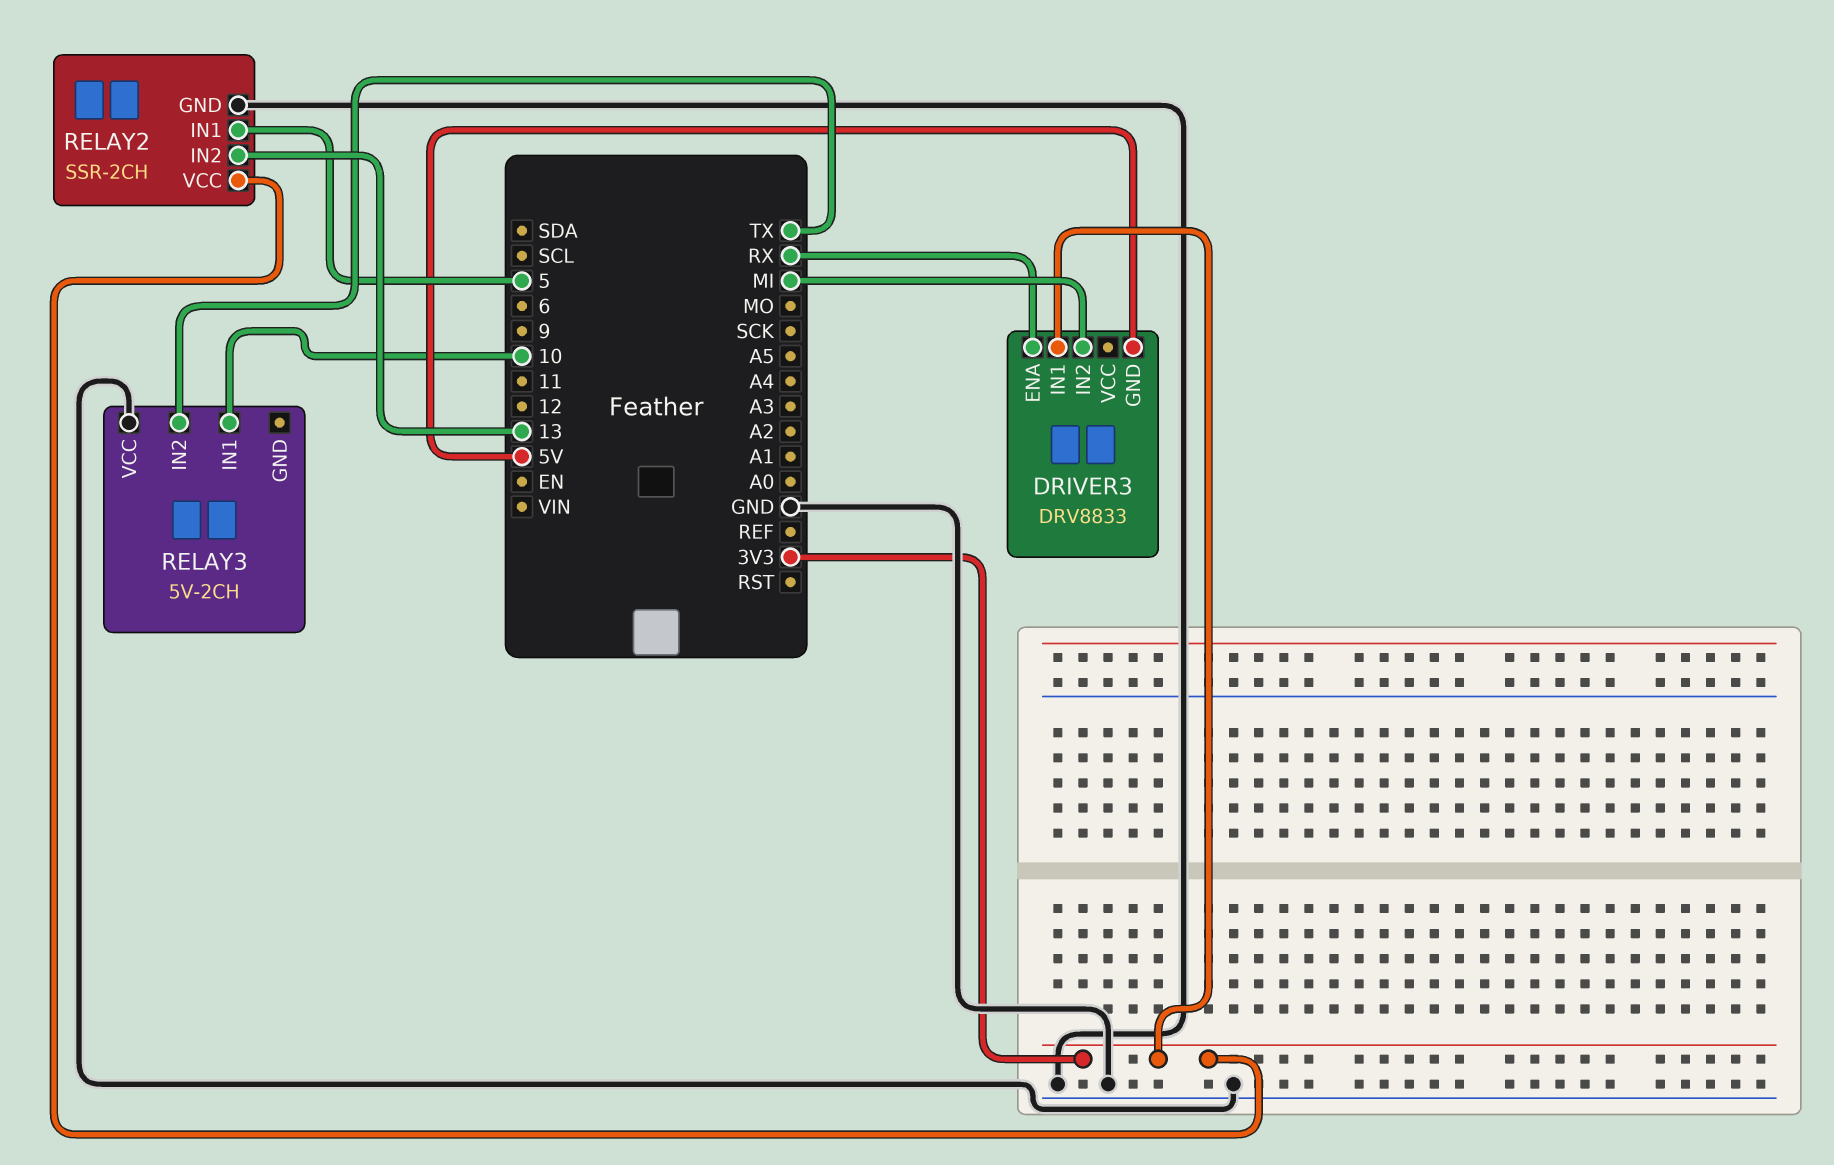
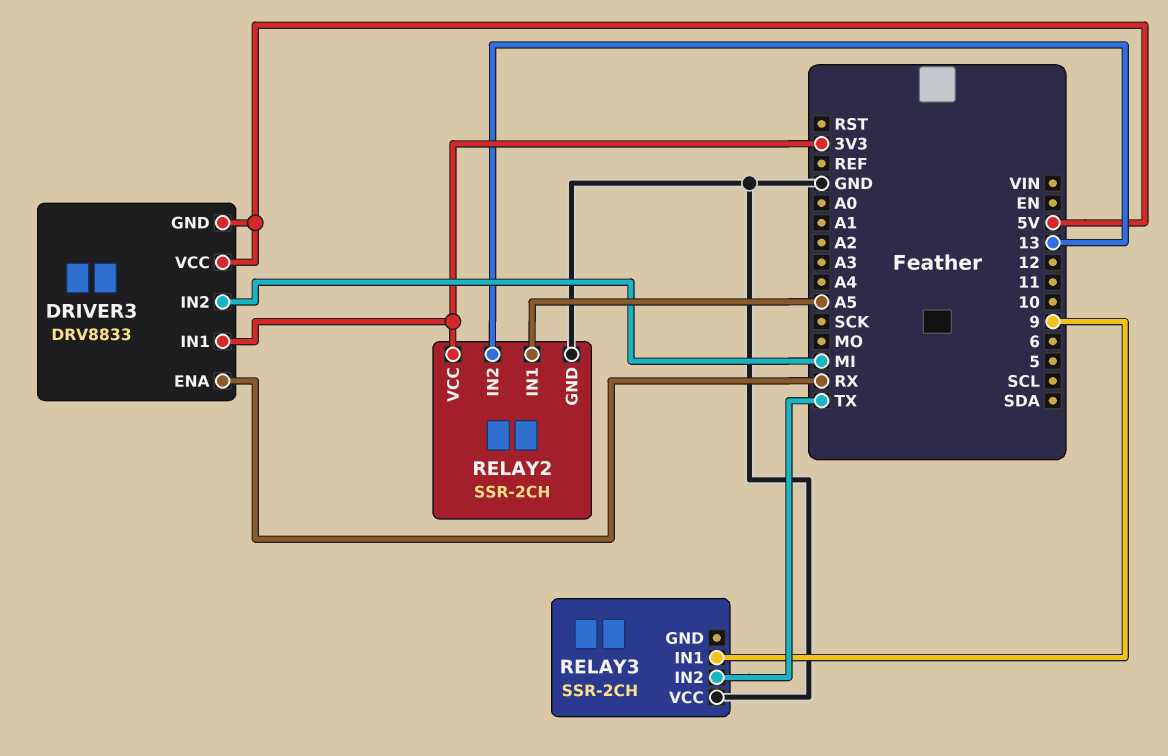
DRIVER3 pin VCC: none -> 5V
RELAY2 pin IN1: 5 -> A5
RELAY3: 5V-2CH -> SSR-2CH
RELAY3 pin IN1: 10 -> 9

